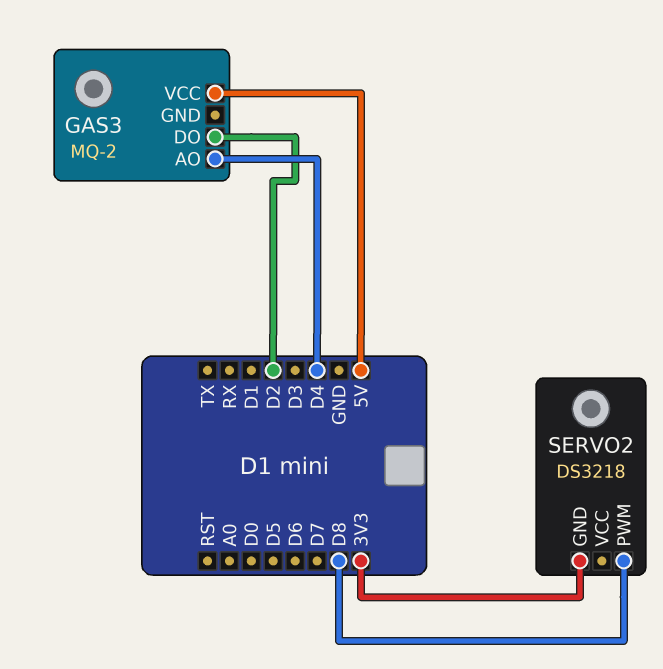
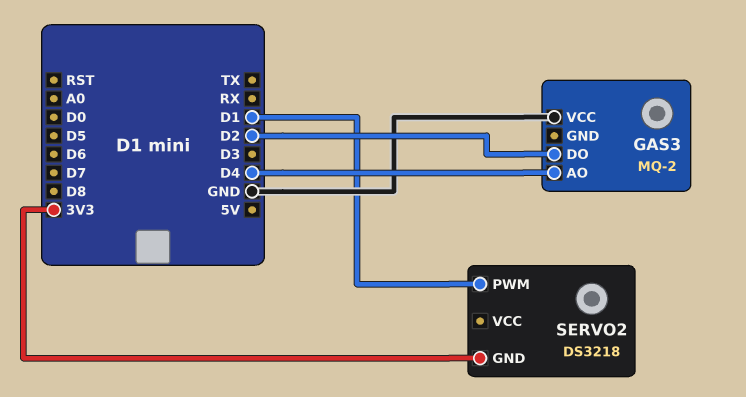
GAS3 pin VCC: 5V -> GND
SERVO2 pin PWM: D8 -> D1

